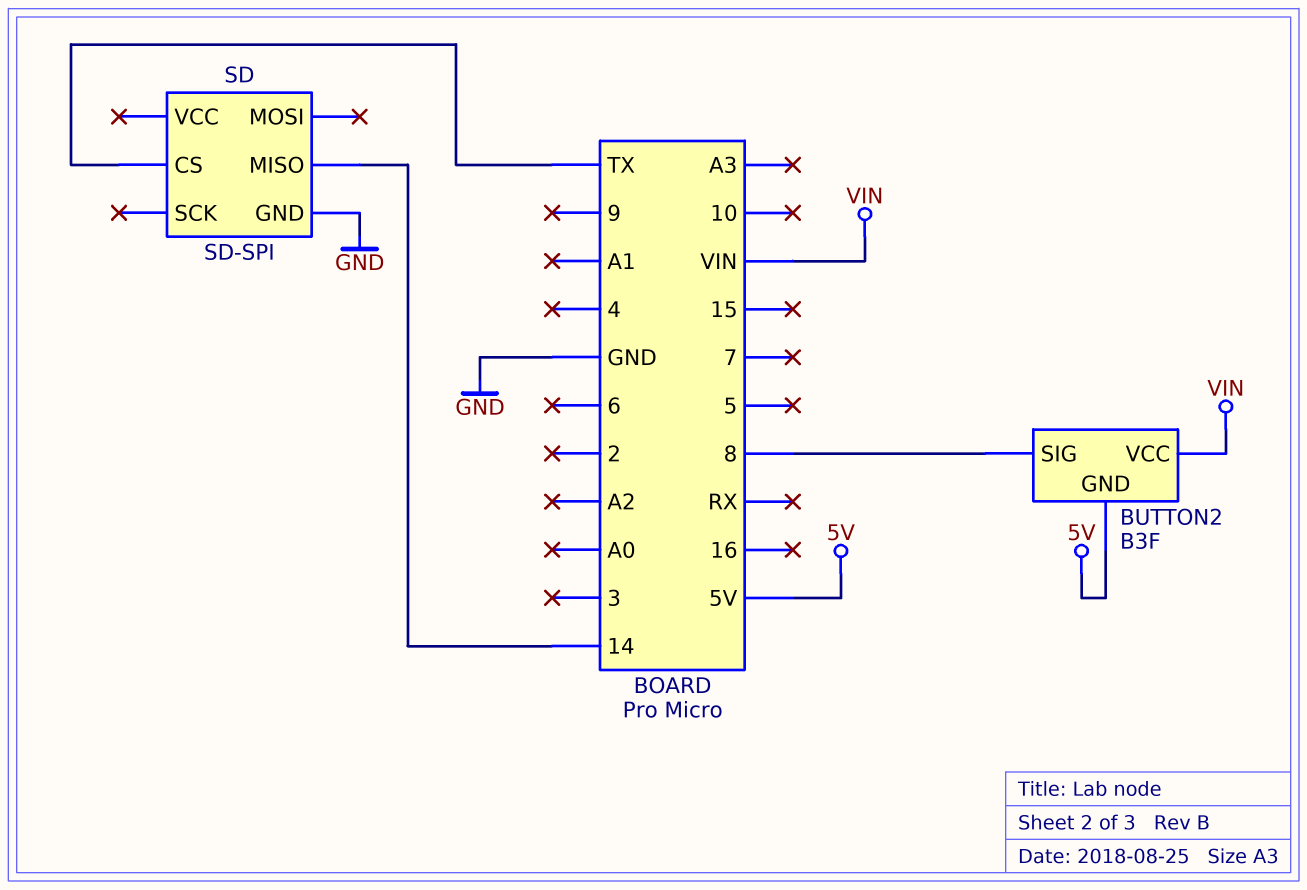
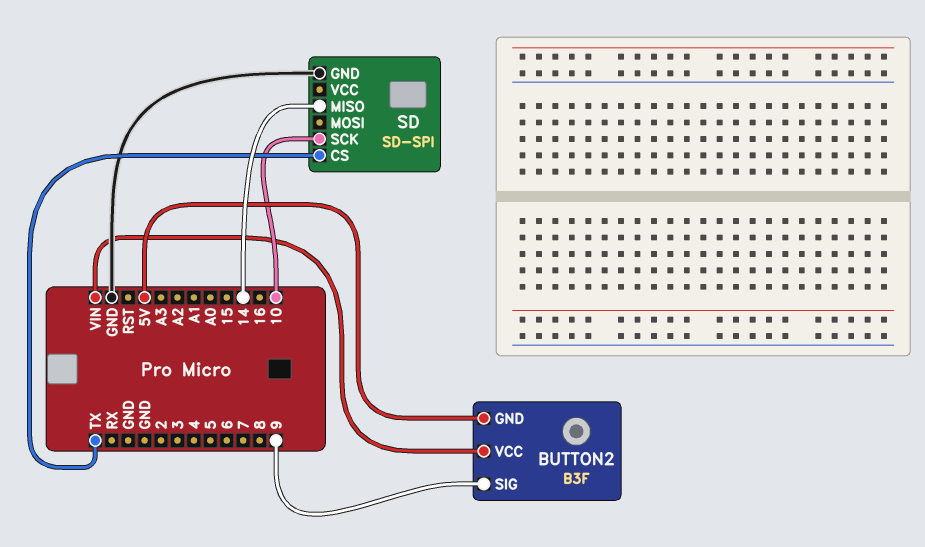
BUTTON2 pin SIG: 8 -> 9
SD pin SCK: none -> 10

